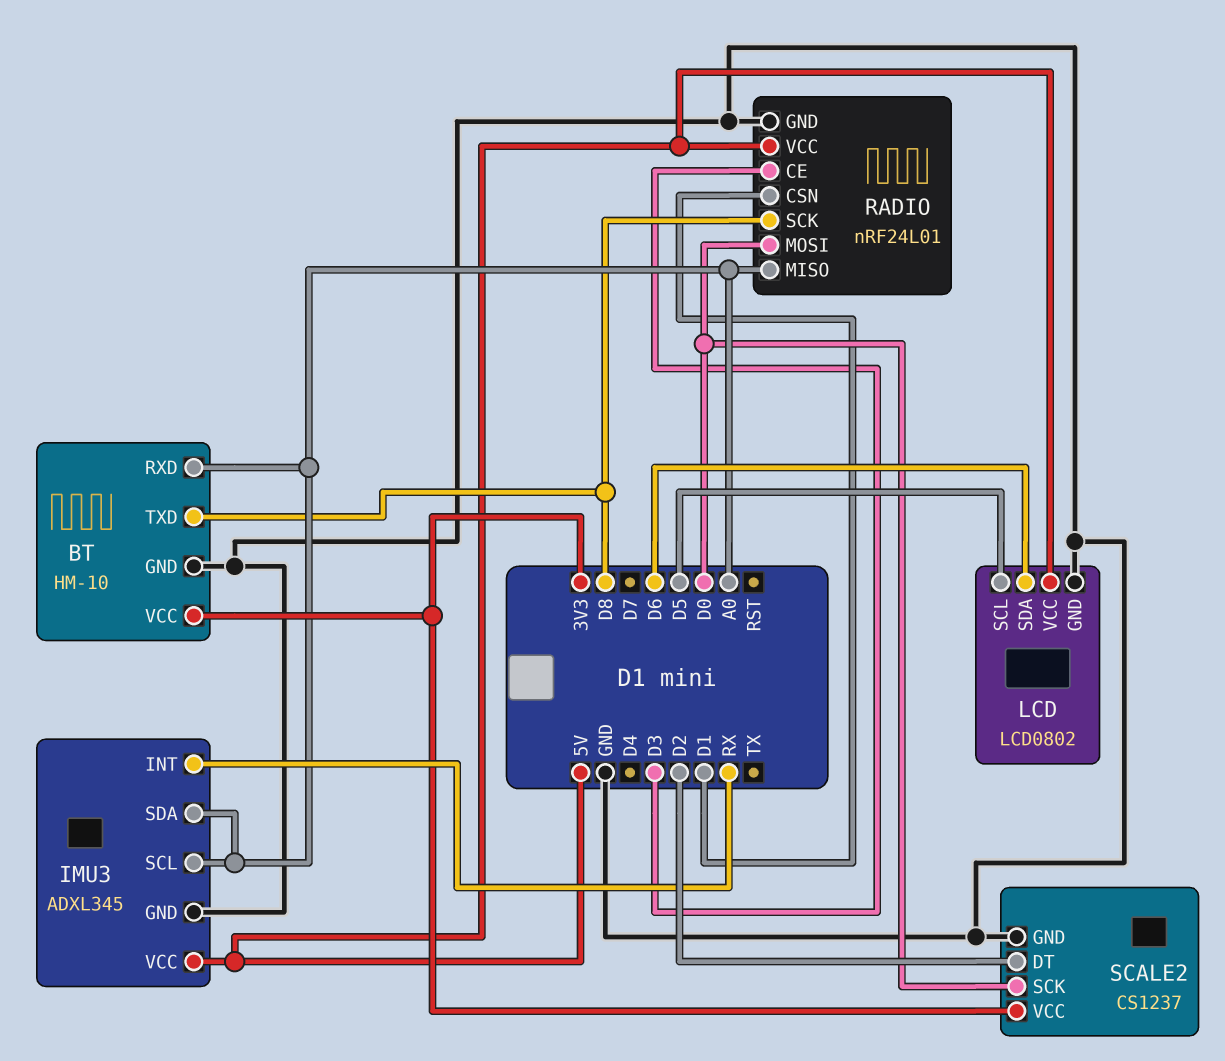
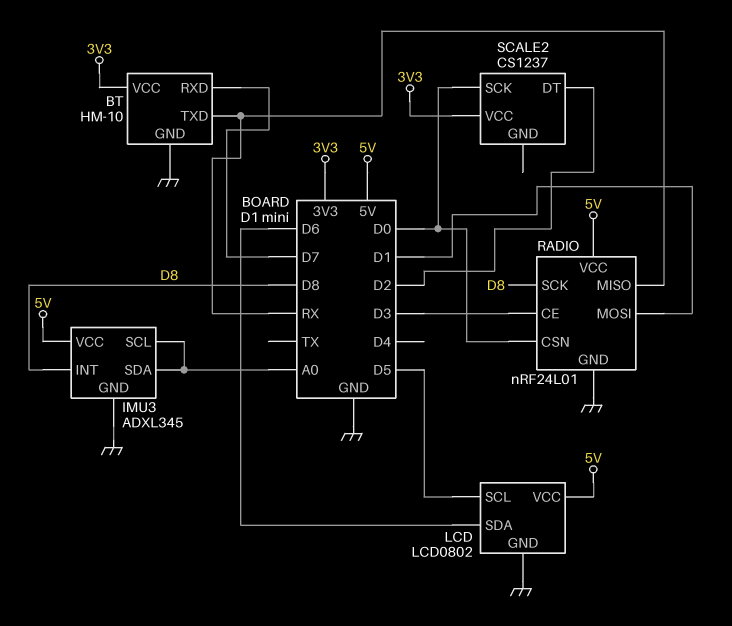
BT pin RXD: A0 -> D7
BT pin TXD: D8 -> RX
IMU3 pin INT: RX -> D8
RADIO pin CSN: D1 -> D0
RADIO pin MISO: A0 -> RX
RADIO pin MOSI: D0 -> D1
SCALE2 pin GND: GND -> none

